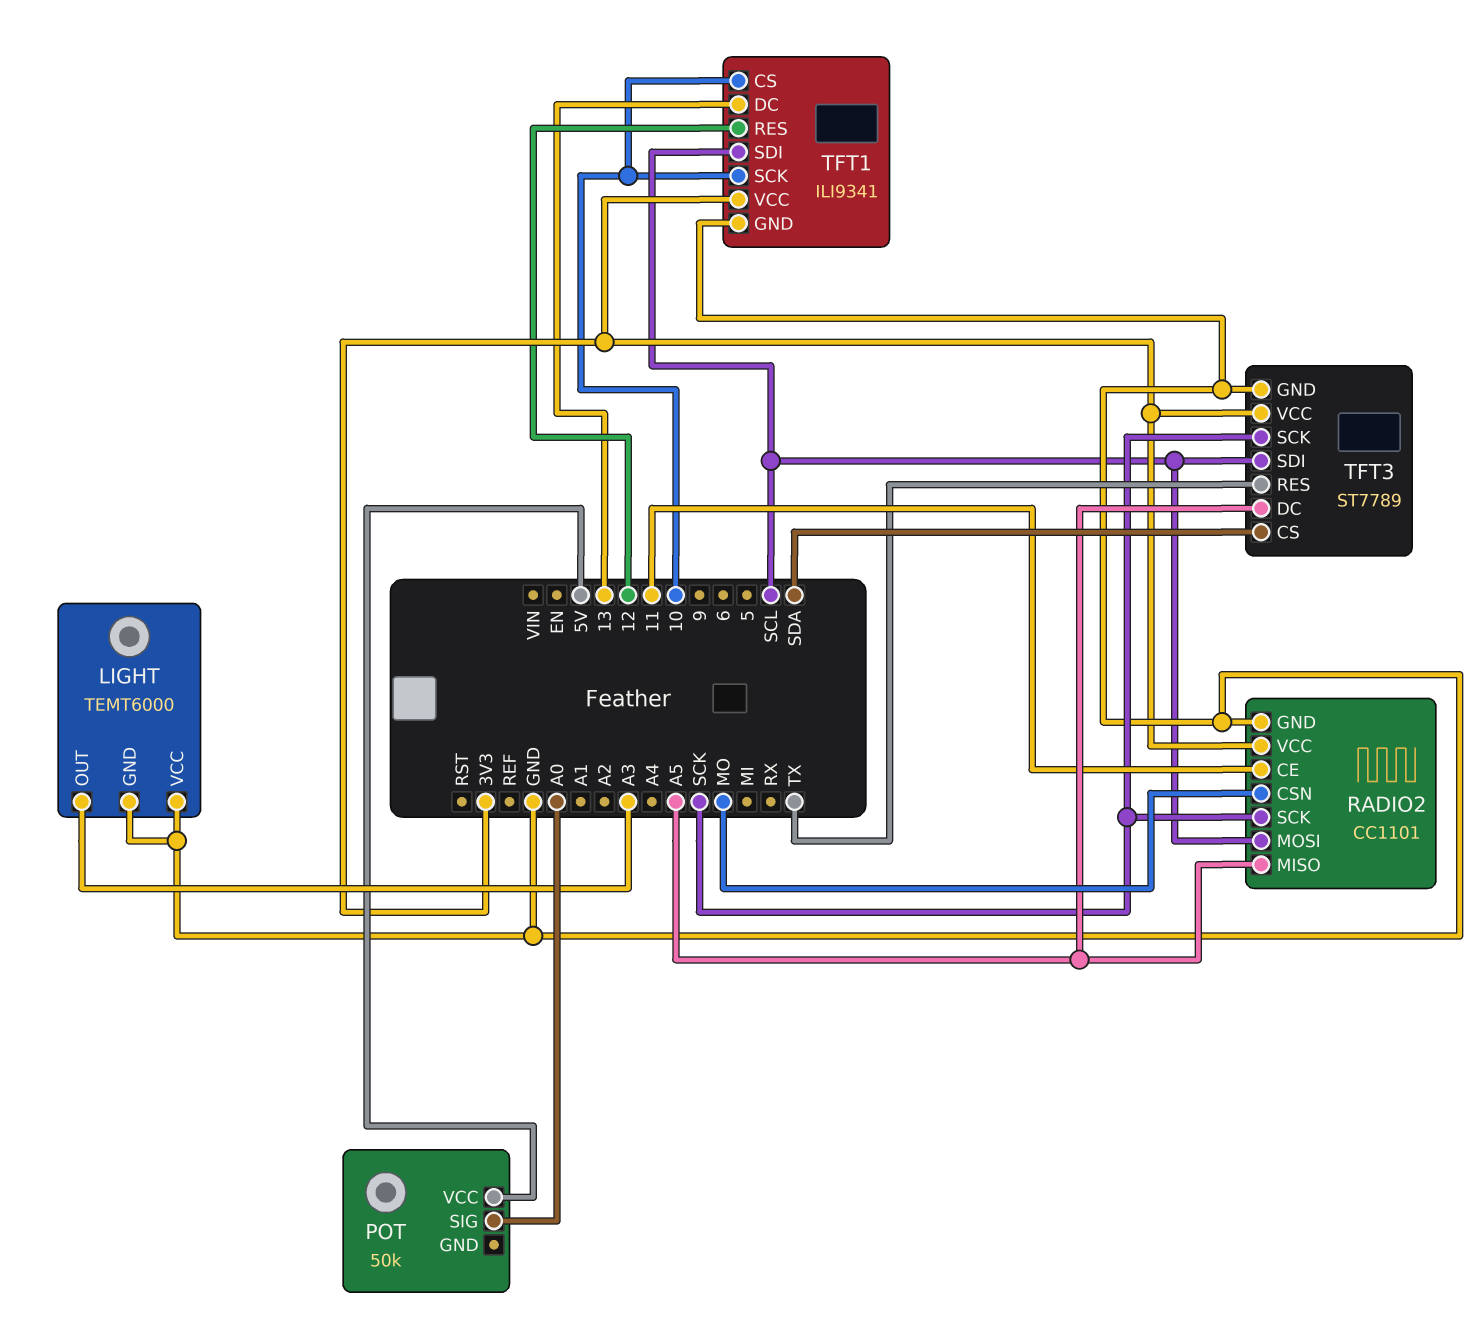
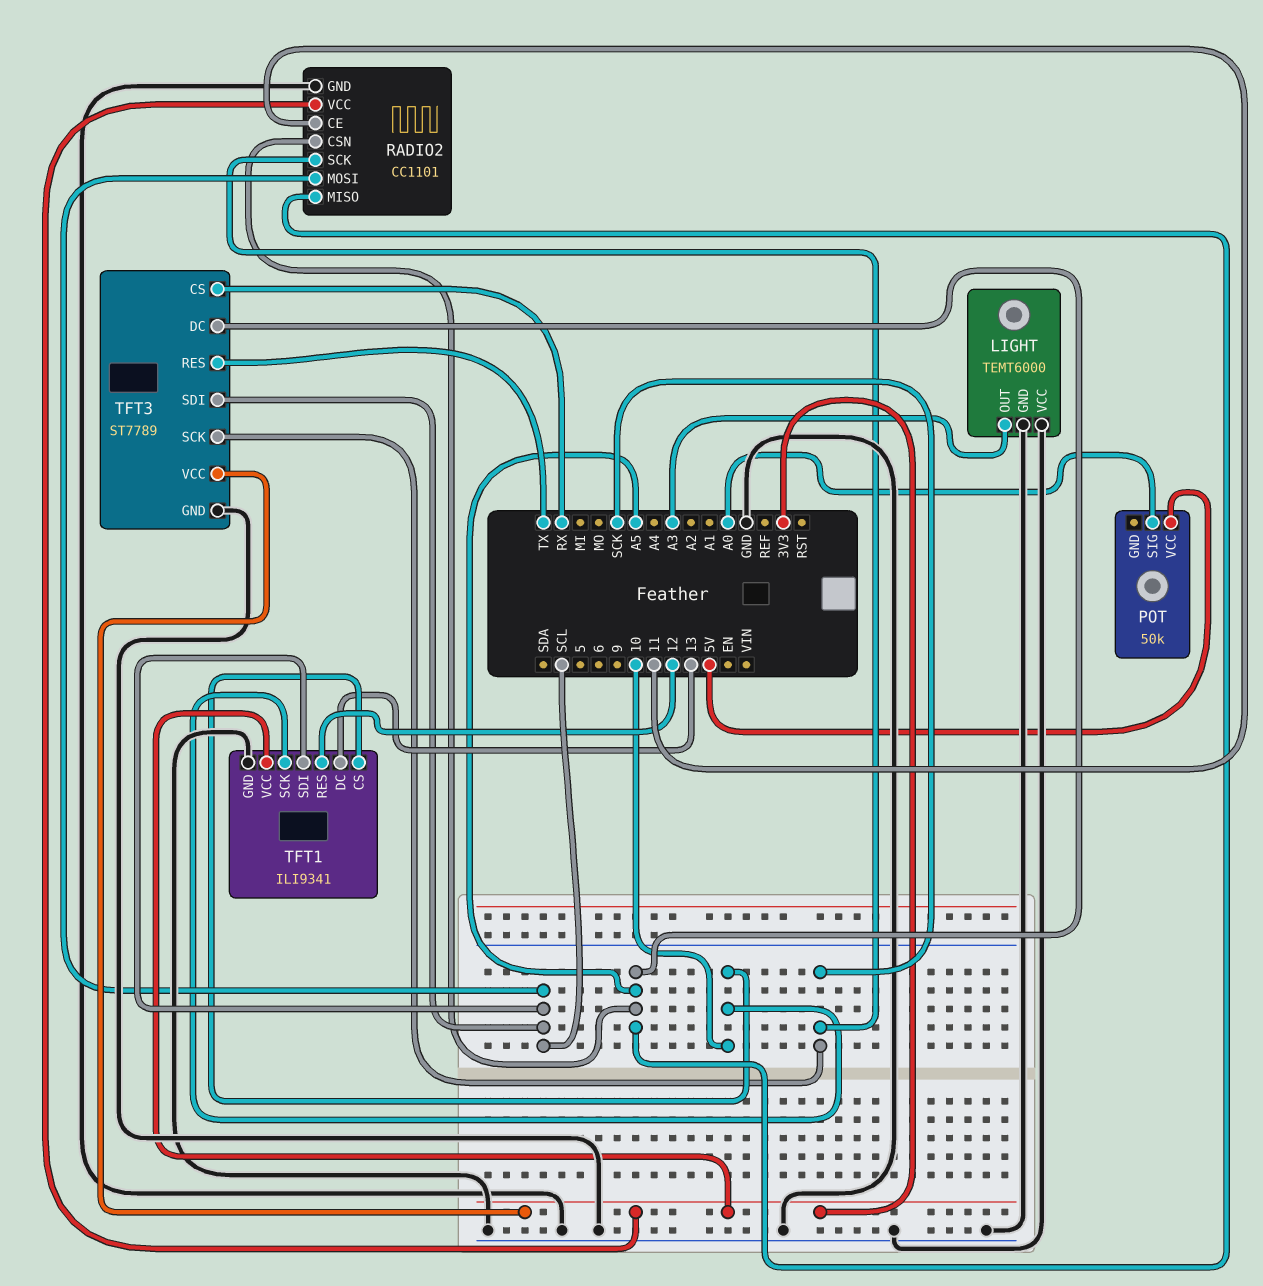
RADIO2 pin CSN: MO -> A5
TFT3 pin CS: SDA -> RX

